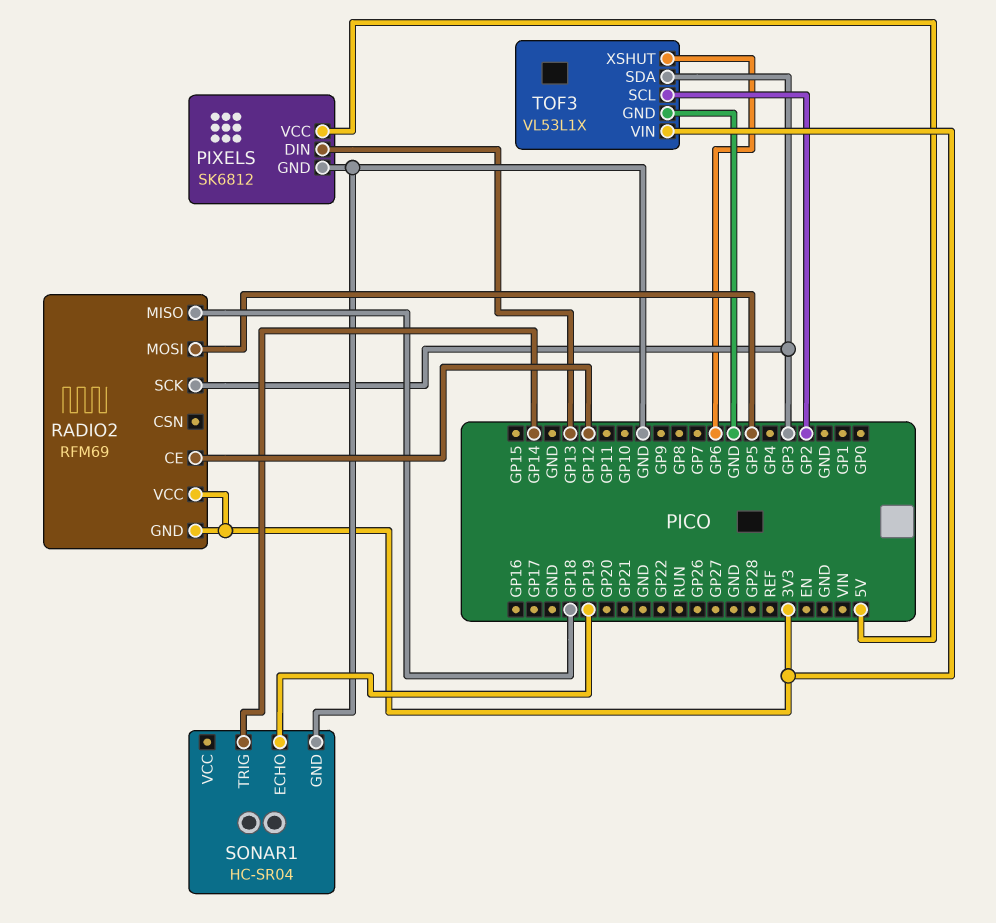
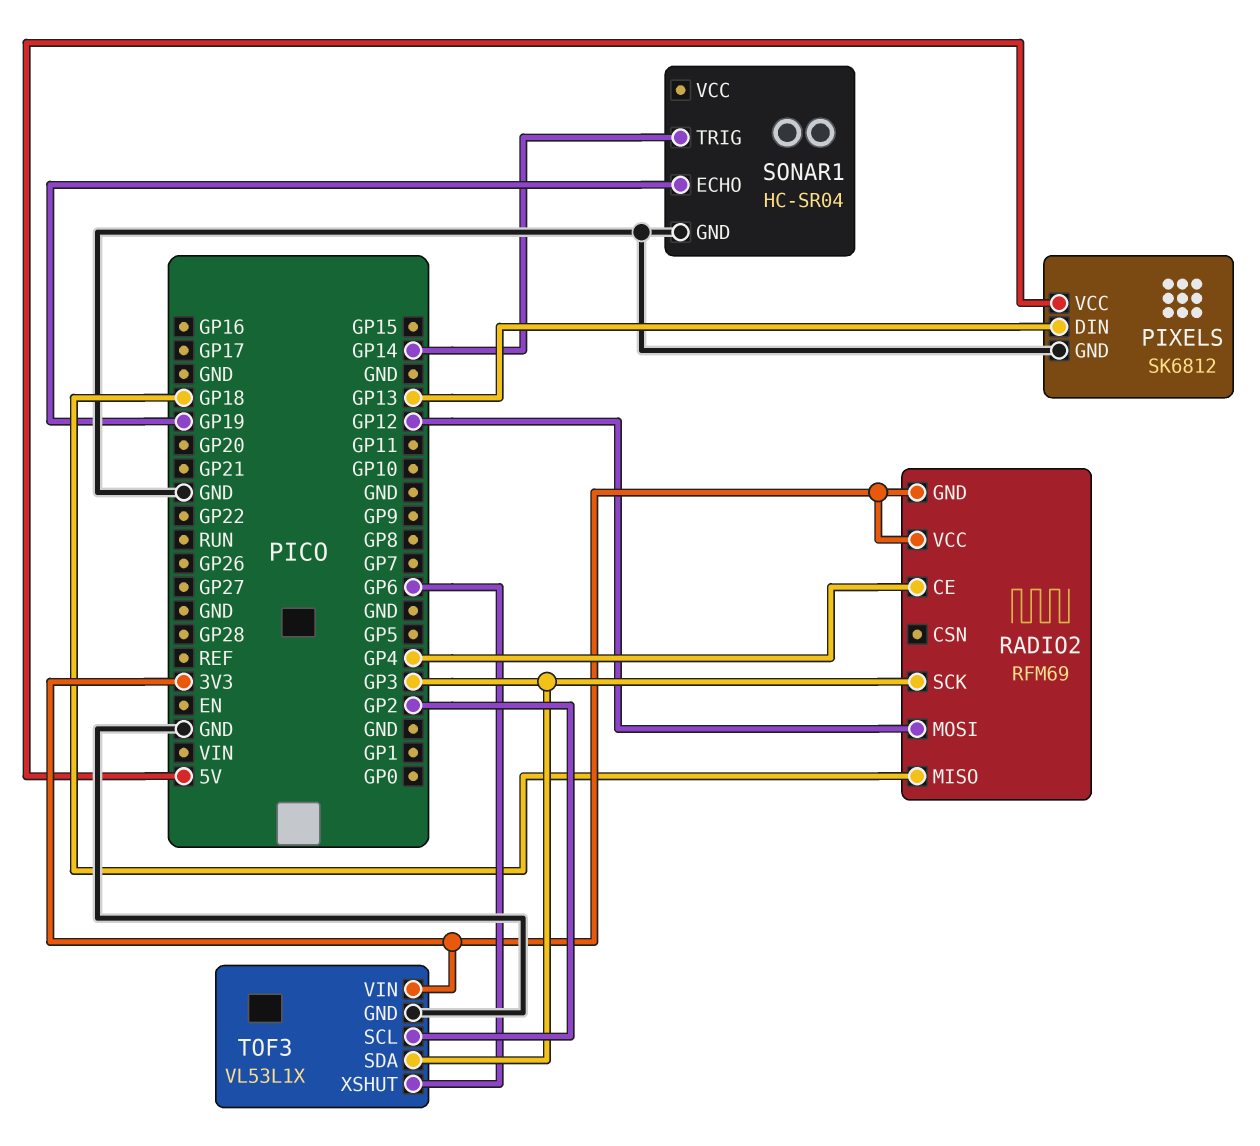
RADIO2 pin CE: GP12 -> GP4
RADIO2 pin MOSI: GP5 -> GP12

